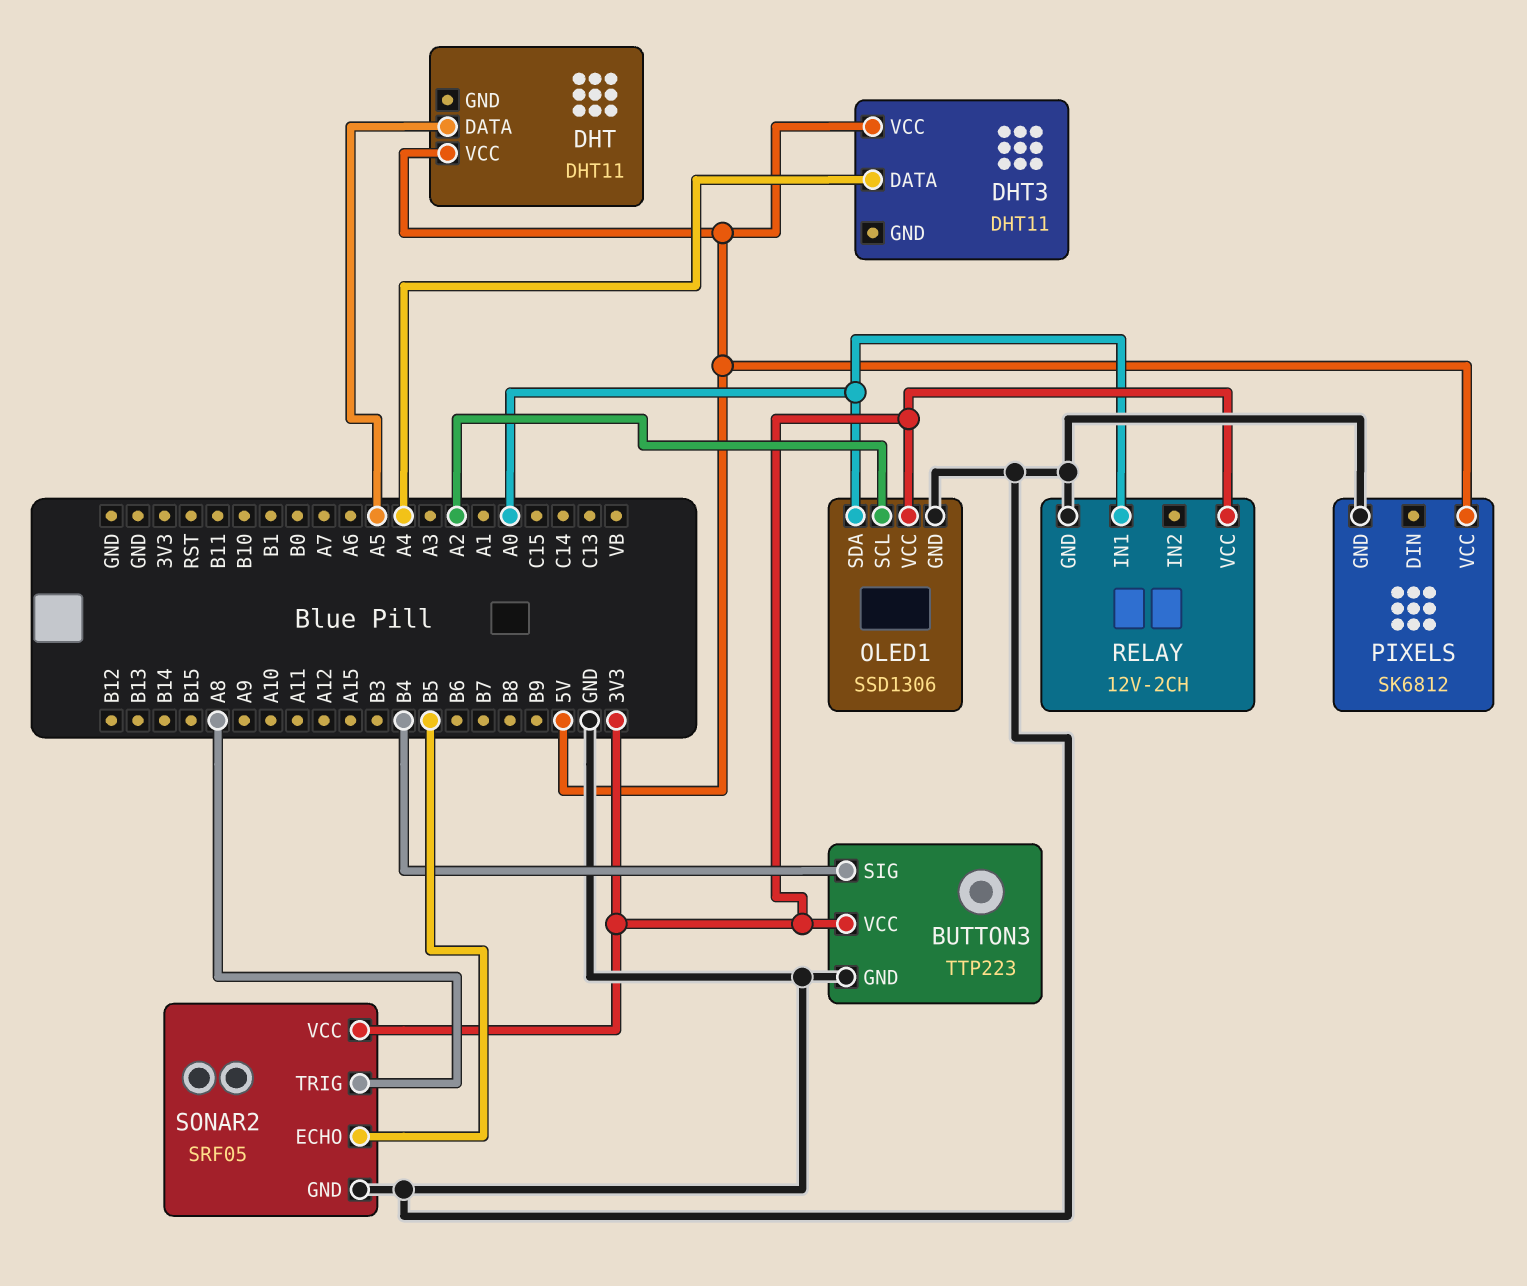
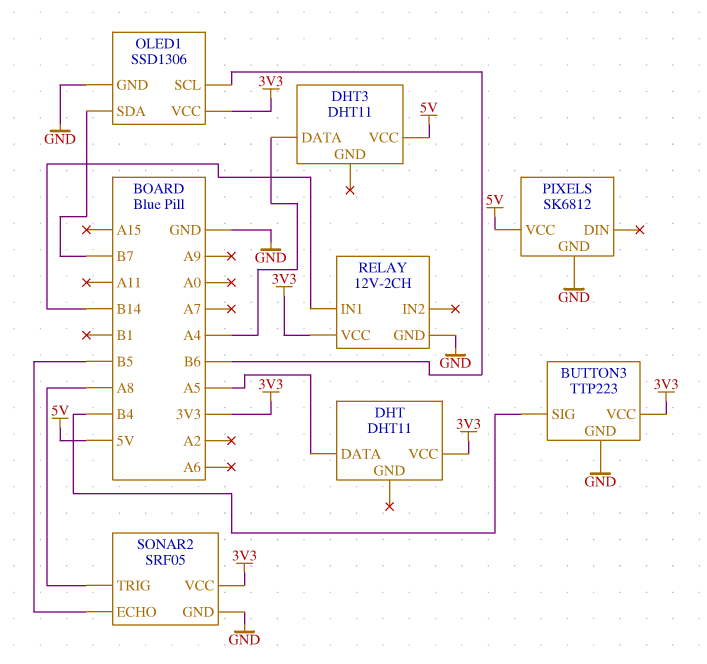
DHT pin VCC: 5V -> 3V3
OLED1 pin SCL: A2 -> B6
OLED1 pin SDA: A0 -> B7
RELAY pin IN1: A0 -> B14

